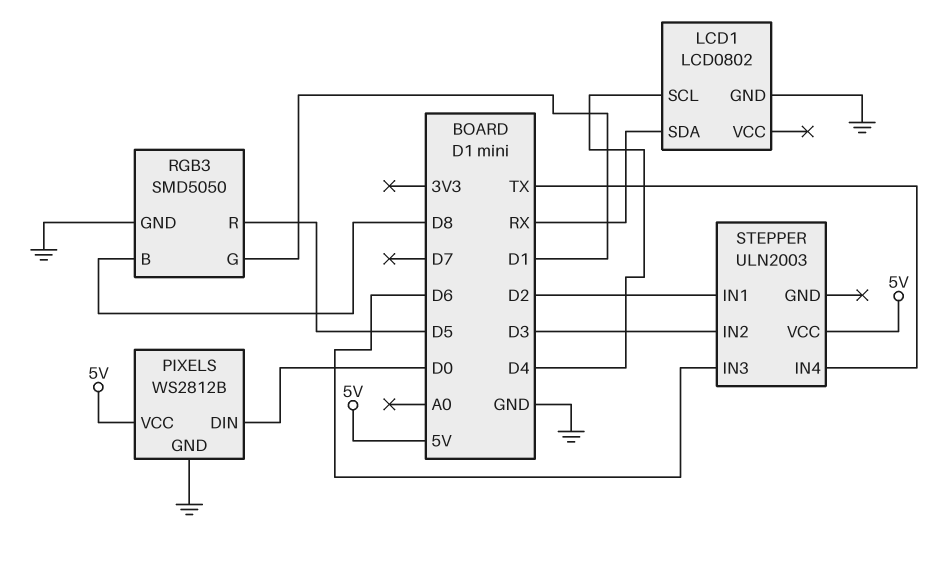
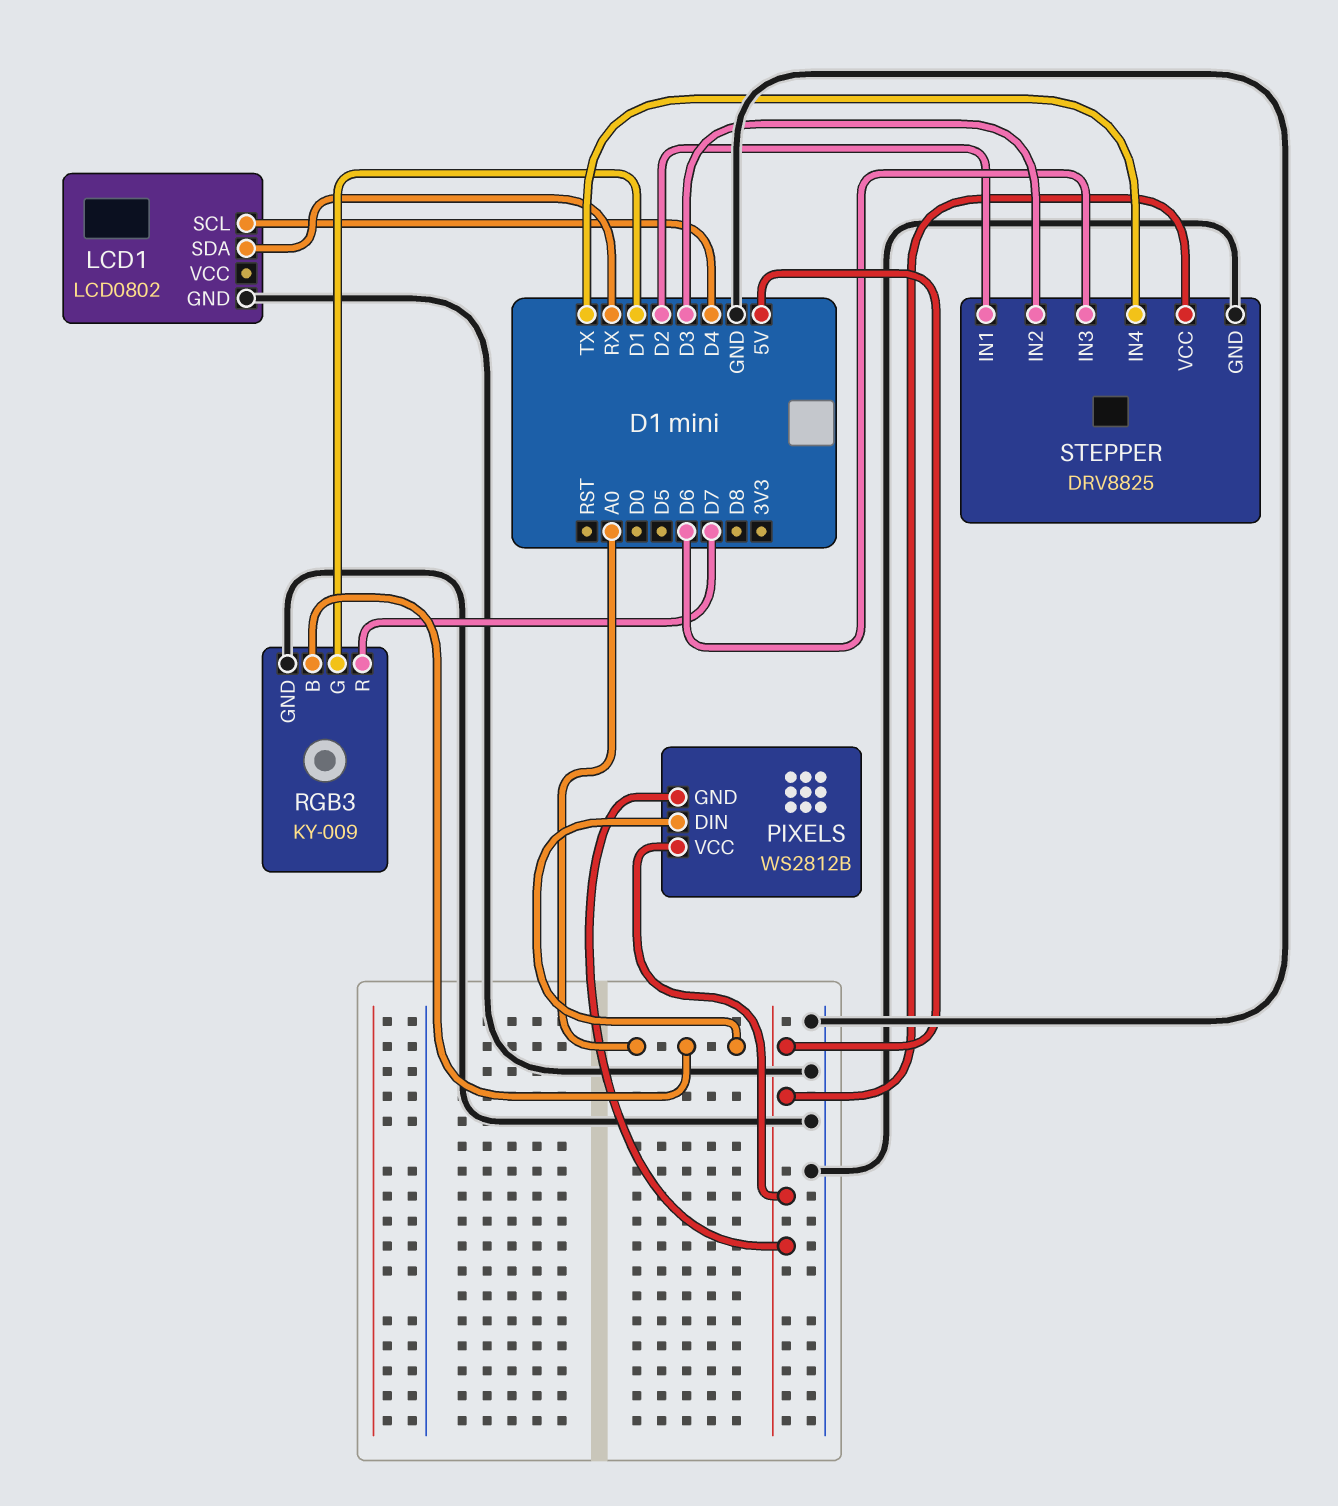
PIXELS pin DIN: D0 -> A0
PIXELS pin GND: GND -> 5V
RGB3: SMD5050 -> KY-009
RGB3 pin B: D8 -> A0
RGB3 pin R: D5 -> D7
STEPPER: ULN2003 -> DRV8825
STEPPER pin GND: none -> GND

